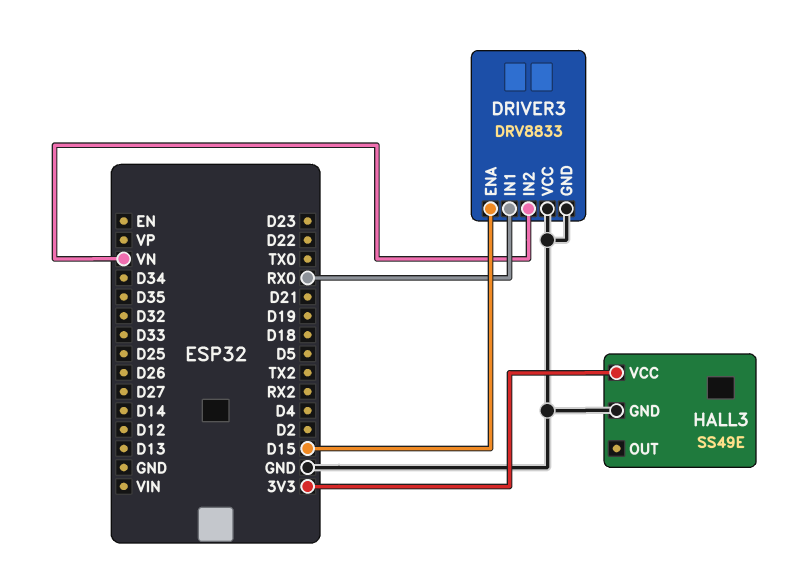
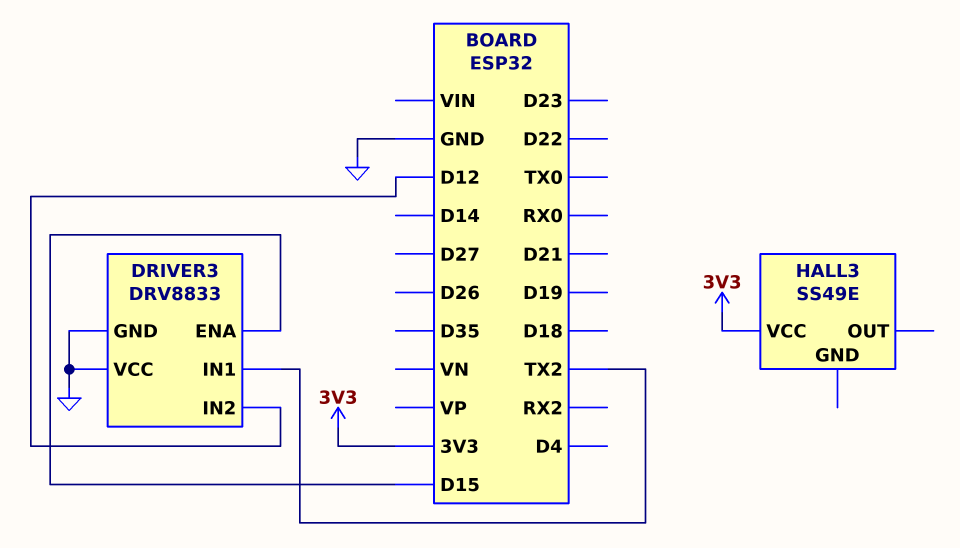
DRIVER3 pin IN1: RX0 -> TX2
DRIVER3 pin IN2: VN -> D12
HALL3 pin GND: GND -> none

